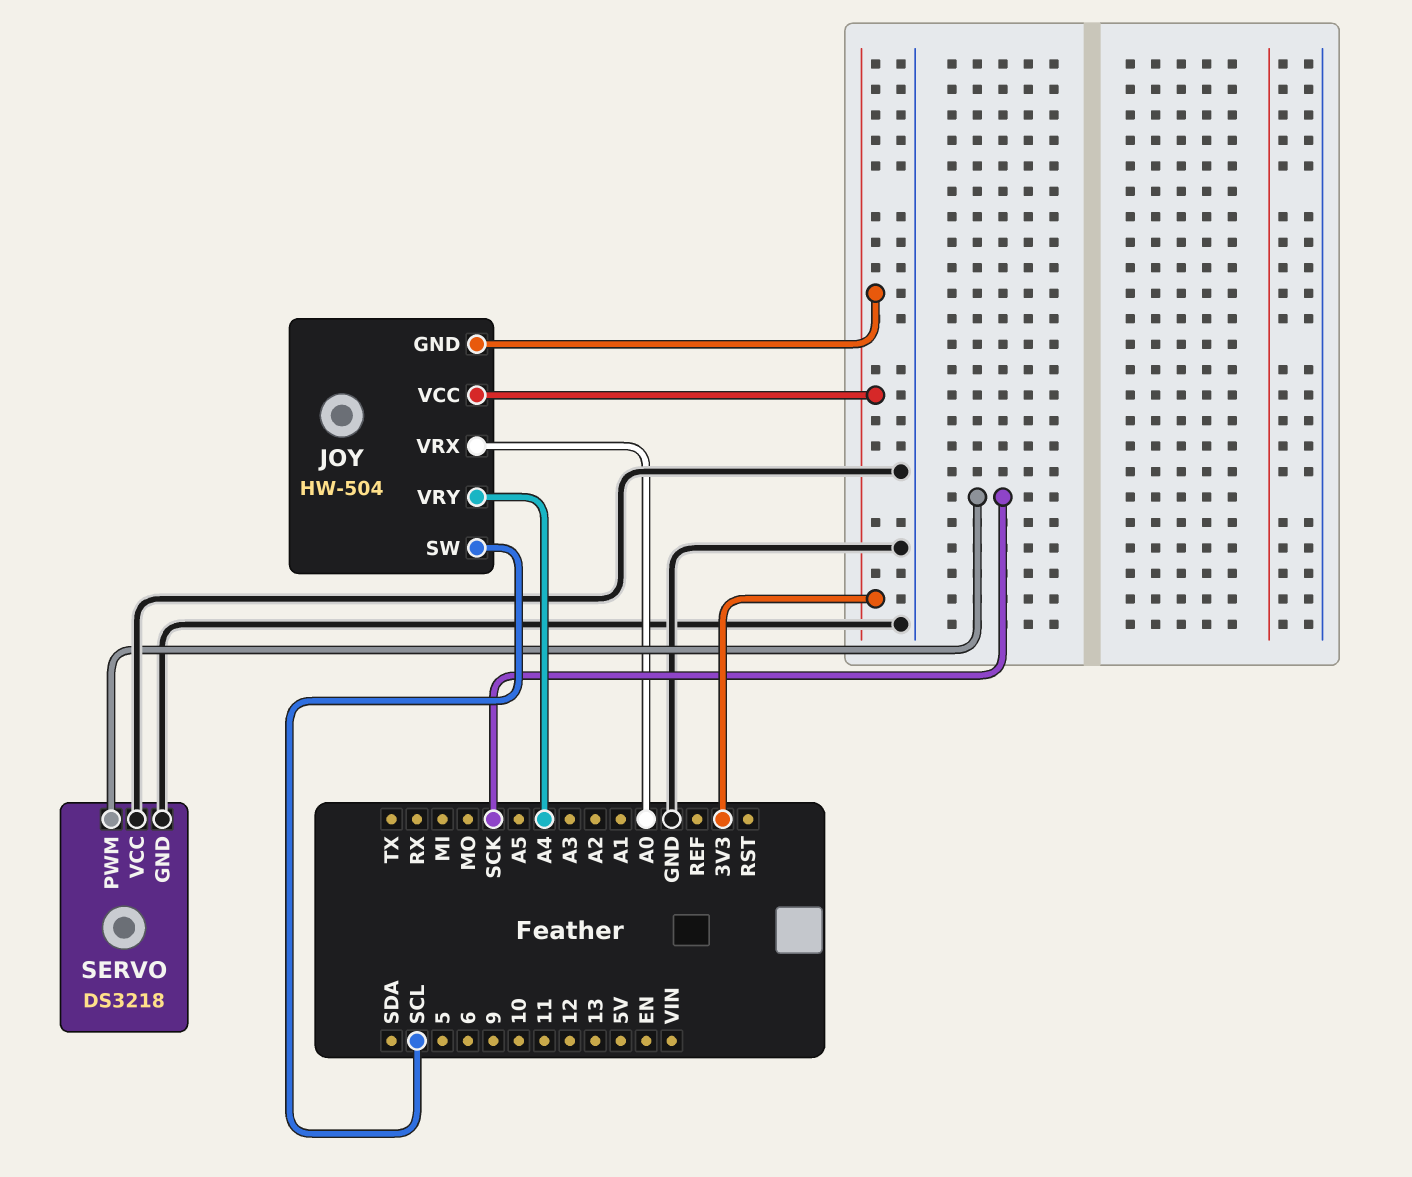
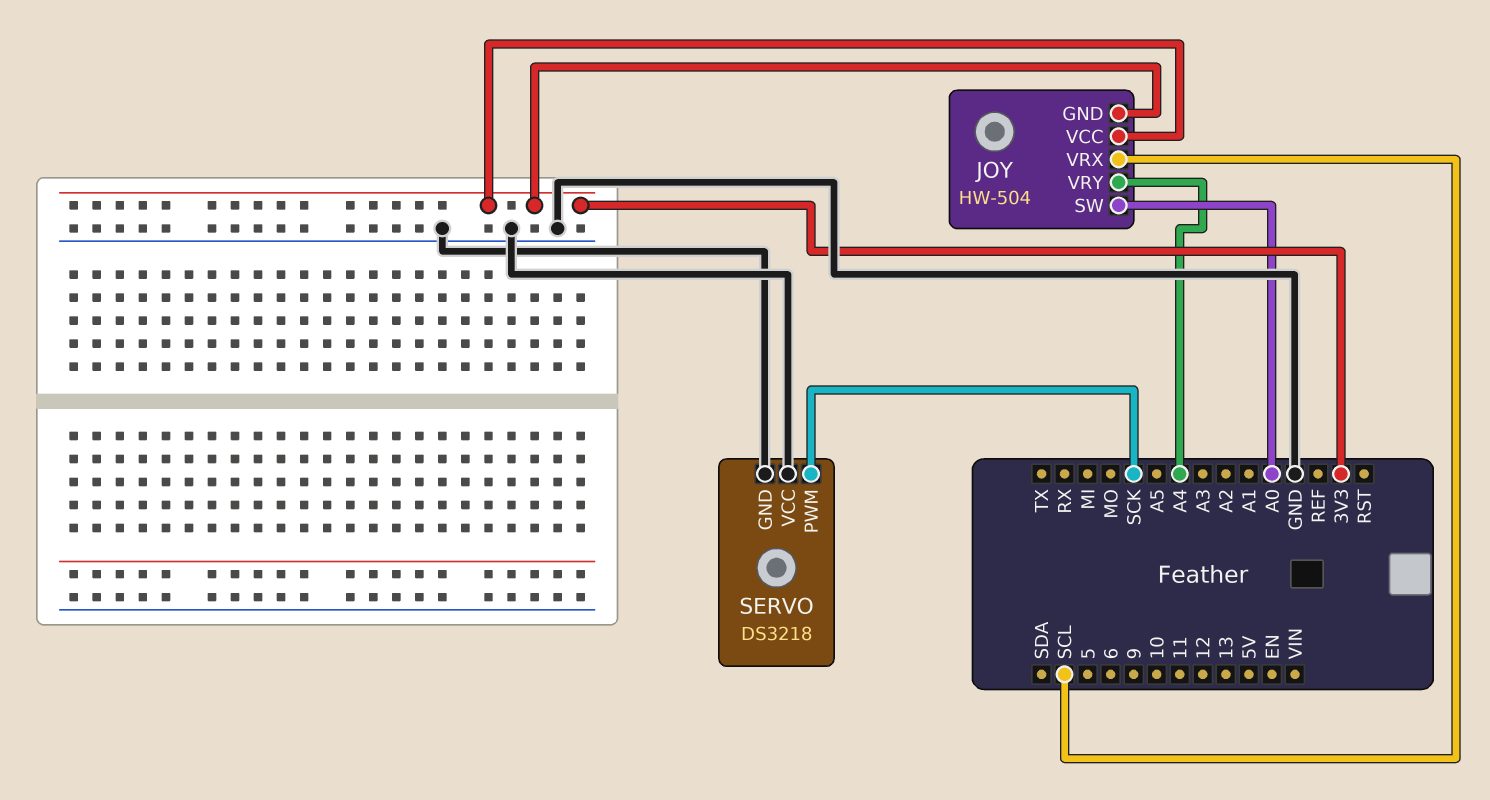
JOY pin SW: SCL -> A0
JOY pin VRX: A0 -> SCL

